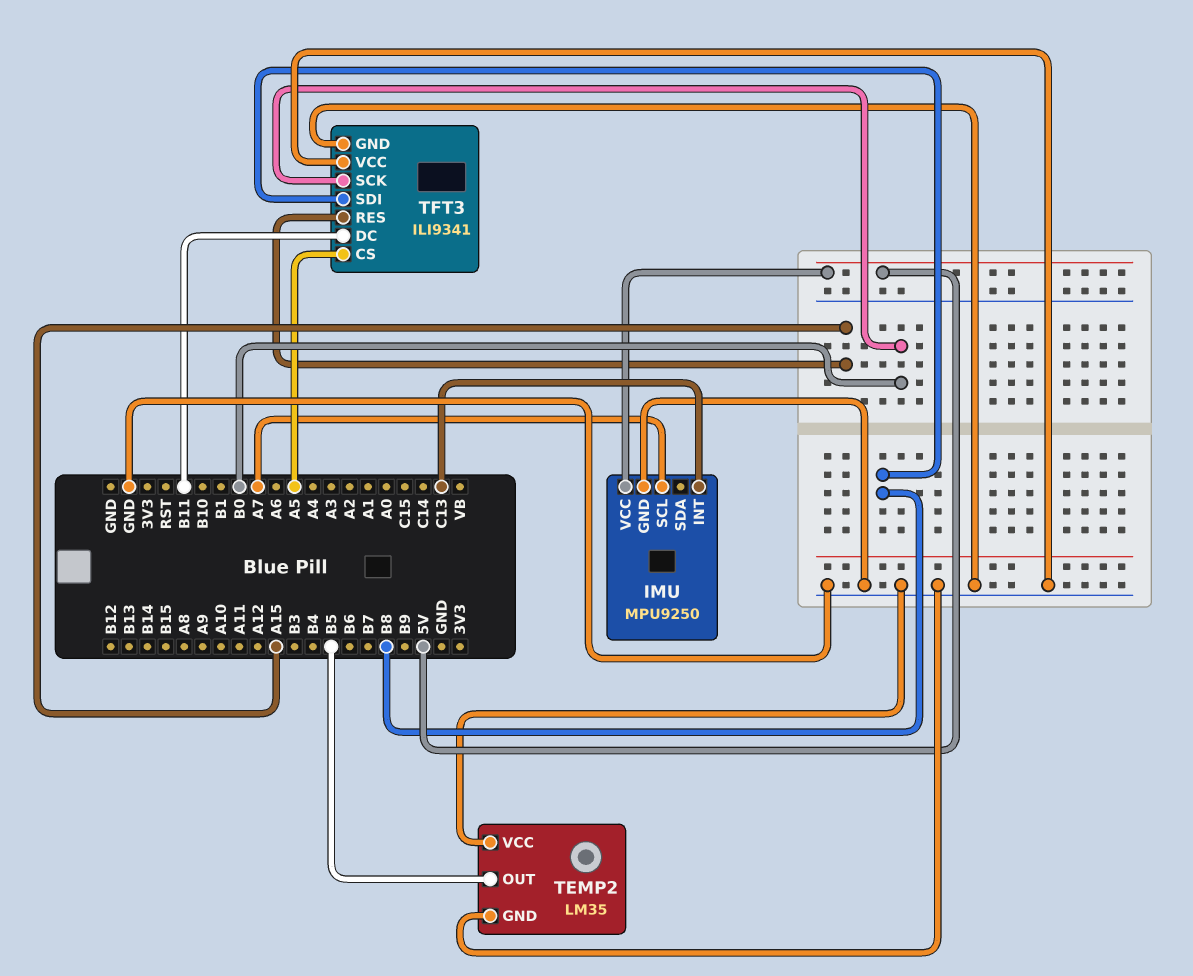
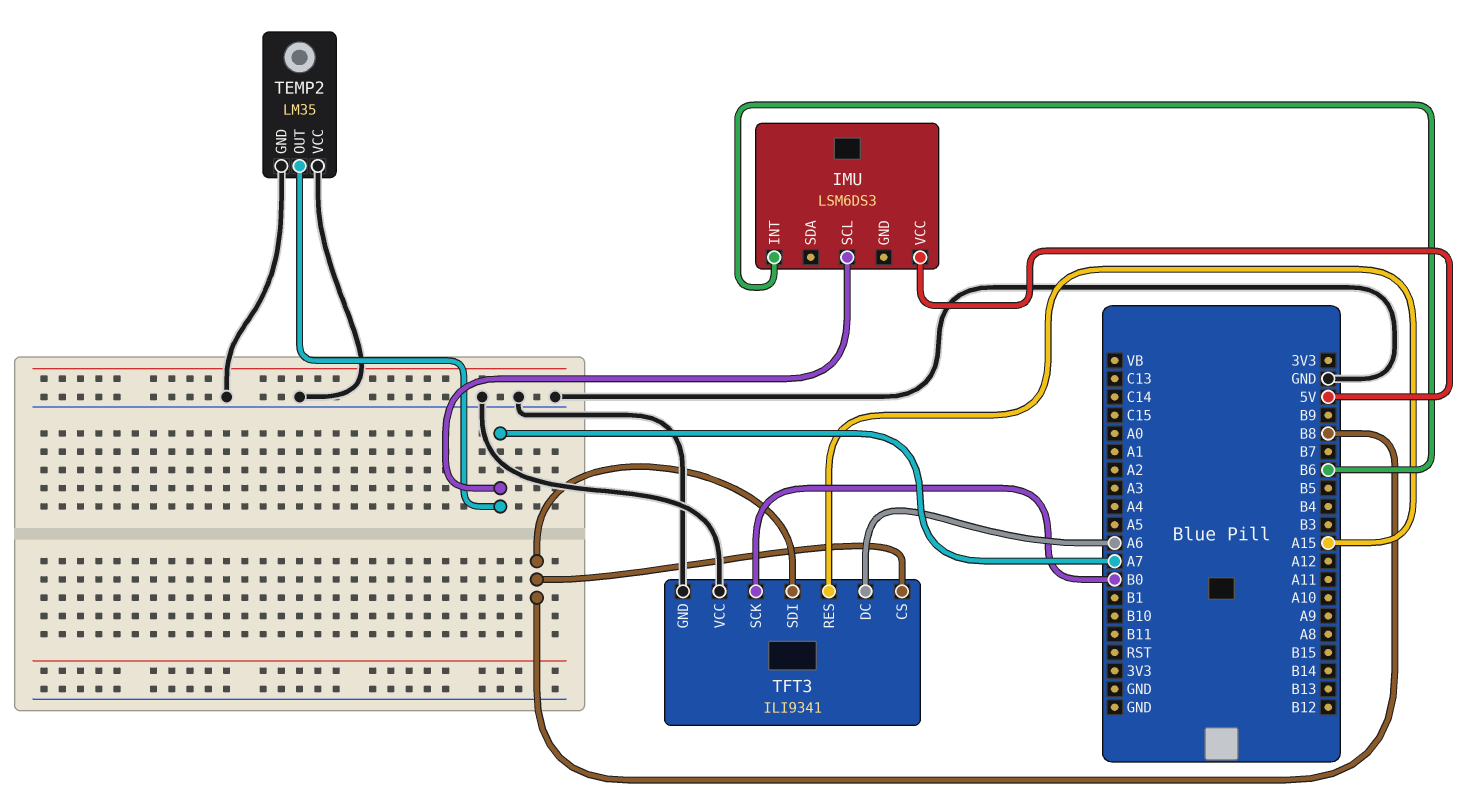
IMU: MPU9250 -> LSM6DS3
IMU pin GND: GND -> none
IMU pin INT: C13 -> B6
TEMP2 pin OUT: B5 -> A7
TFT3 pin CS: A5 -> B8
TFT3 pin DC: B11 -> A6

